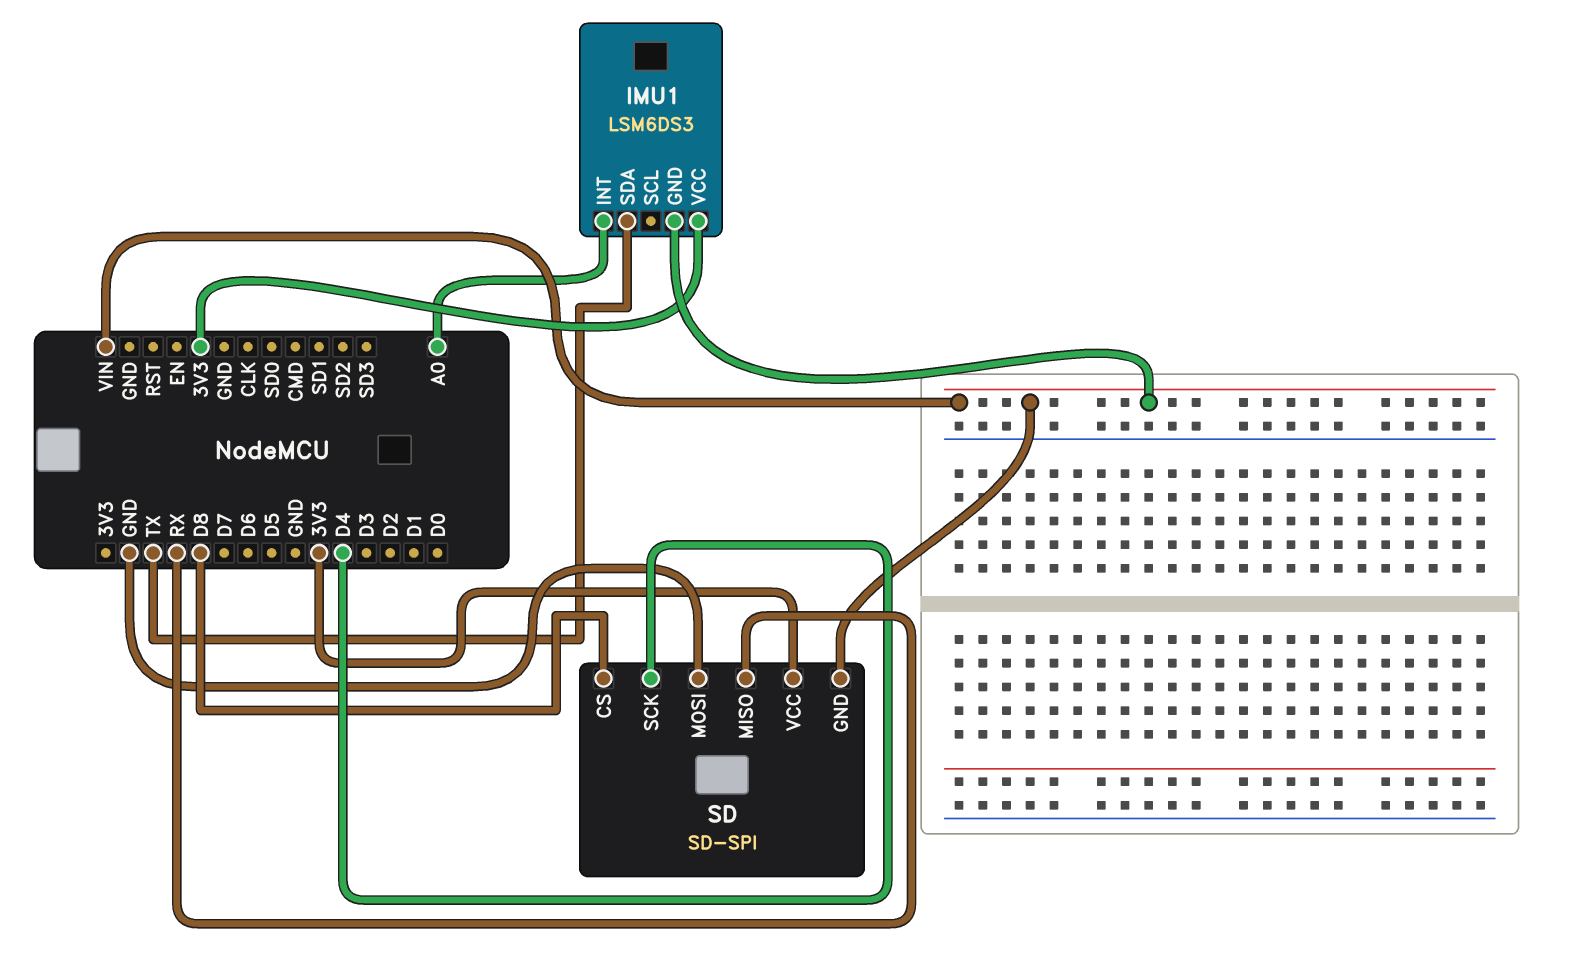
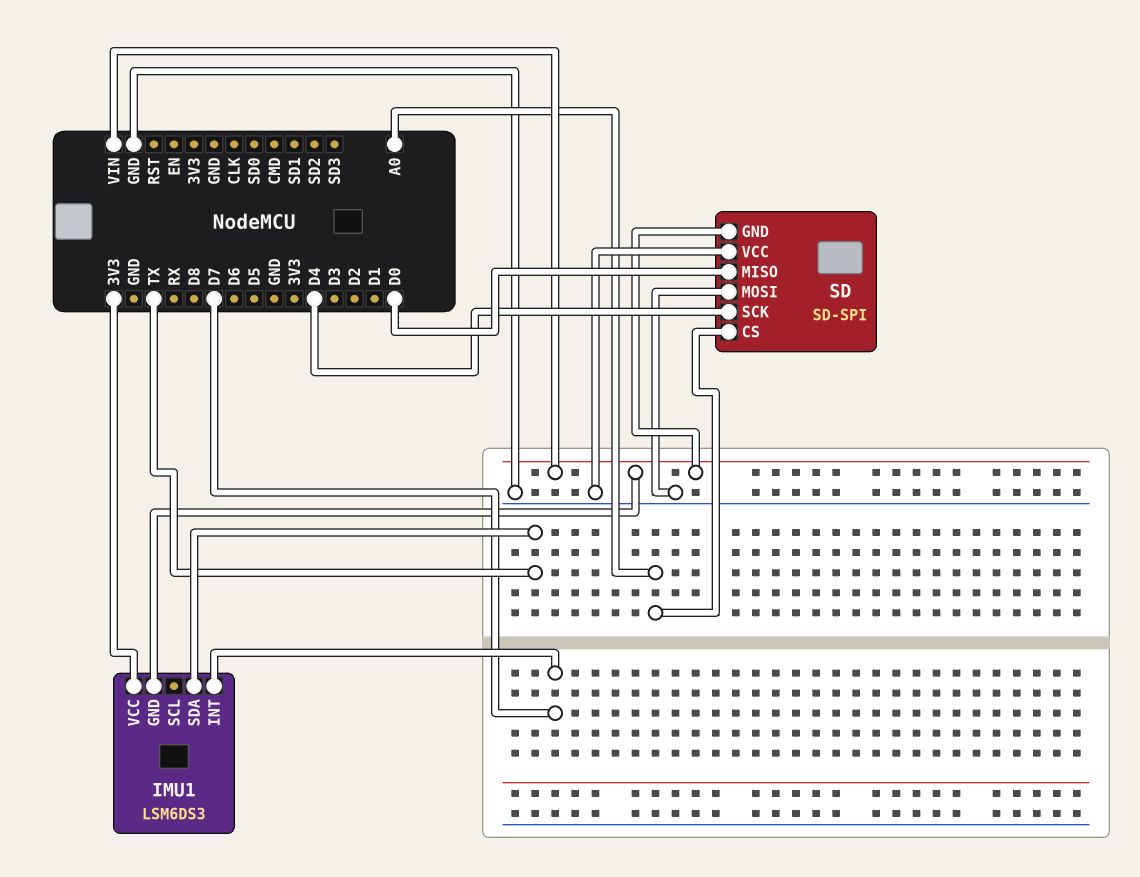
IMU1 pin INT: A0 -> D7
SD pin CS: D8 -> A0
SD pin MISO: RX -> D0
SD pin VCC: 3V3 -> GND

